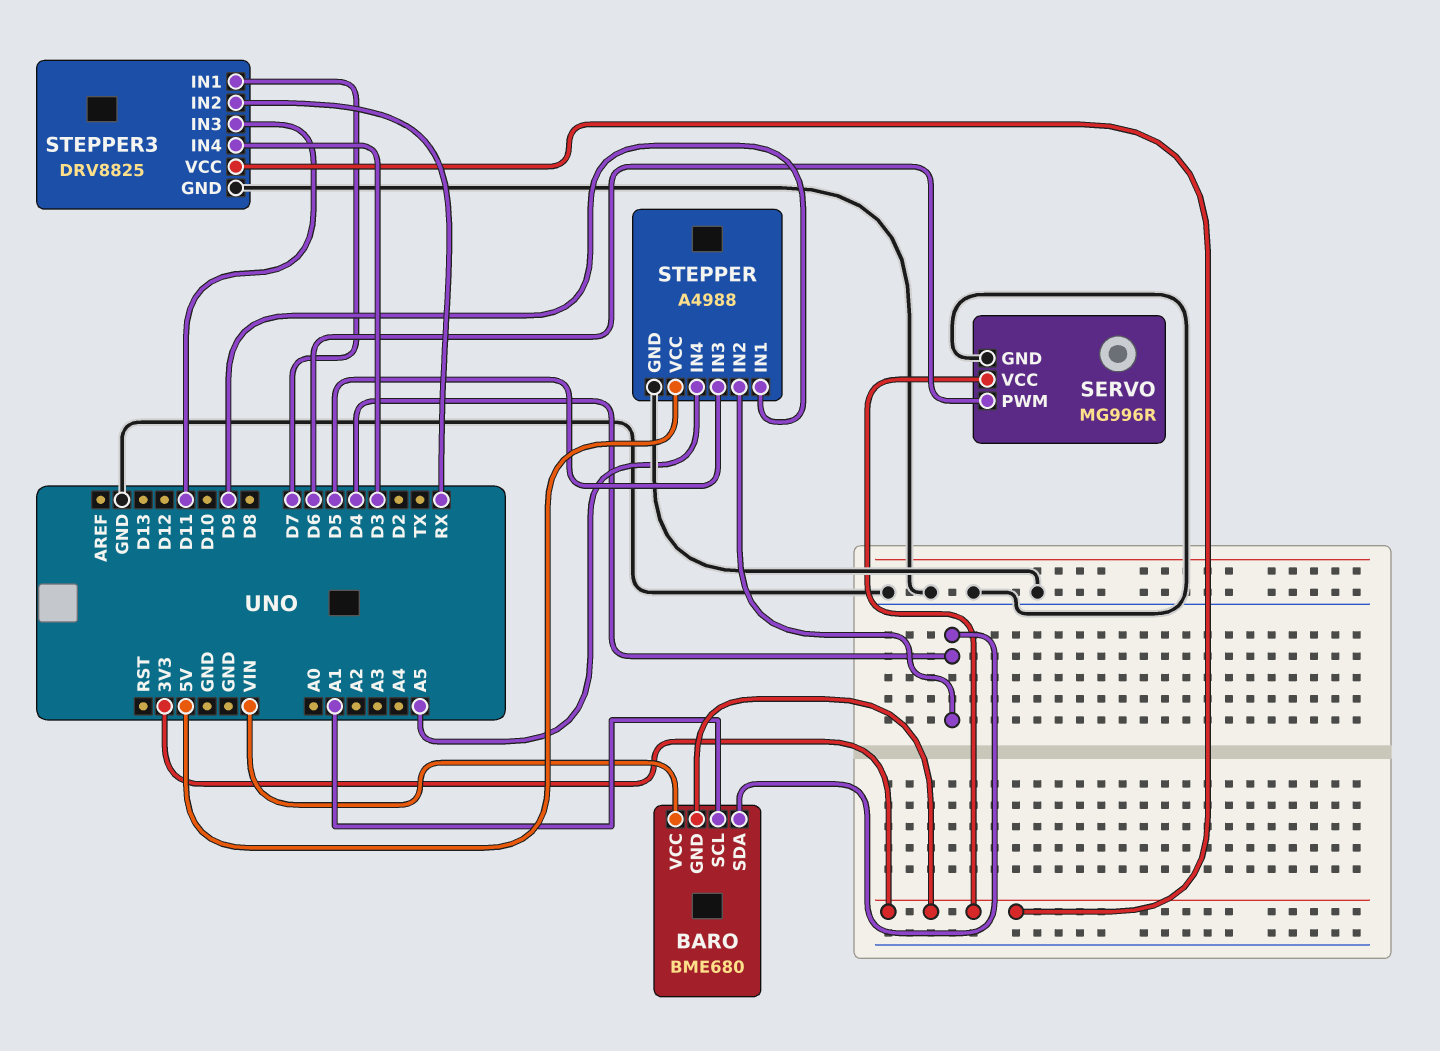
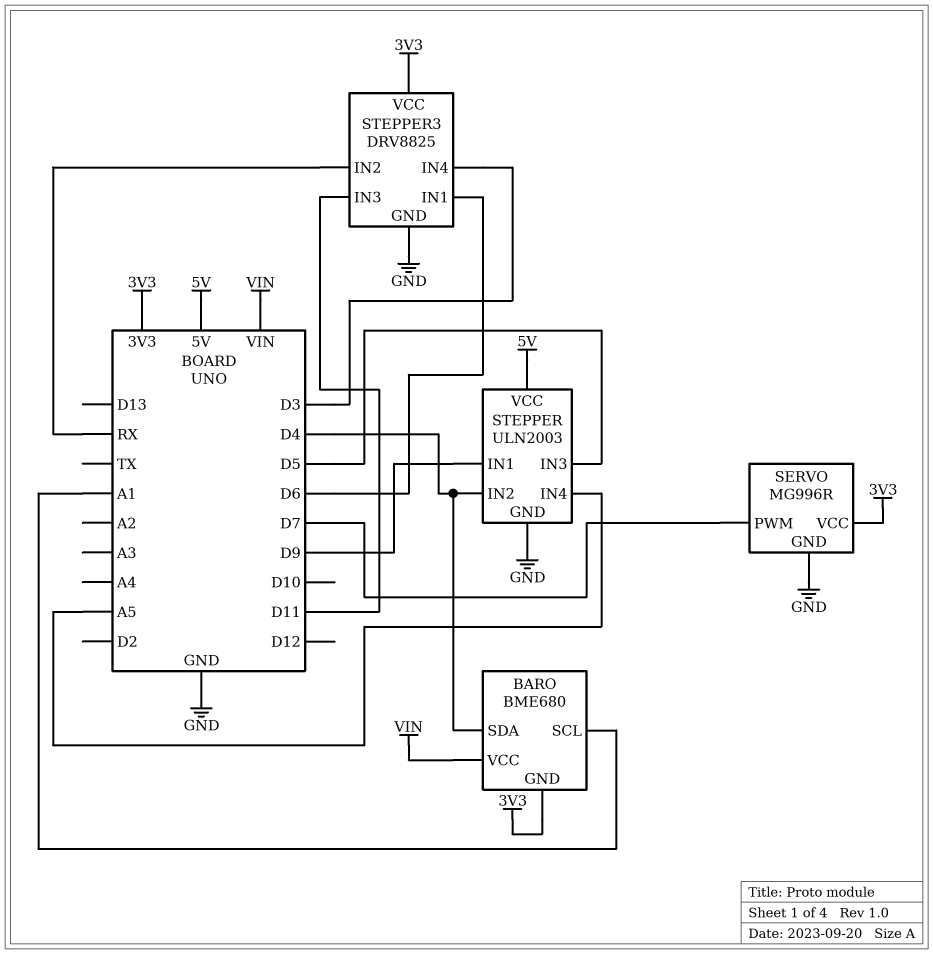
SERVO pin PWM: D6 -> D7
STEPPER: A4988 -> ULN2003
STEPPER3 pin IN1: D7 -> D6

